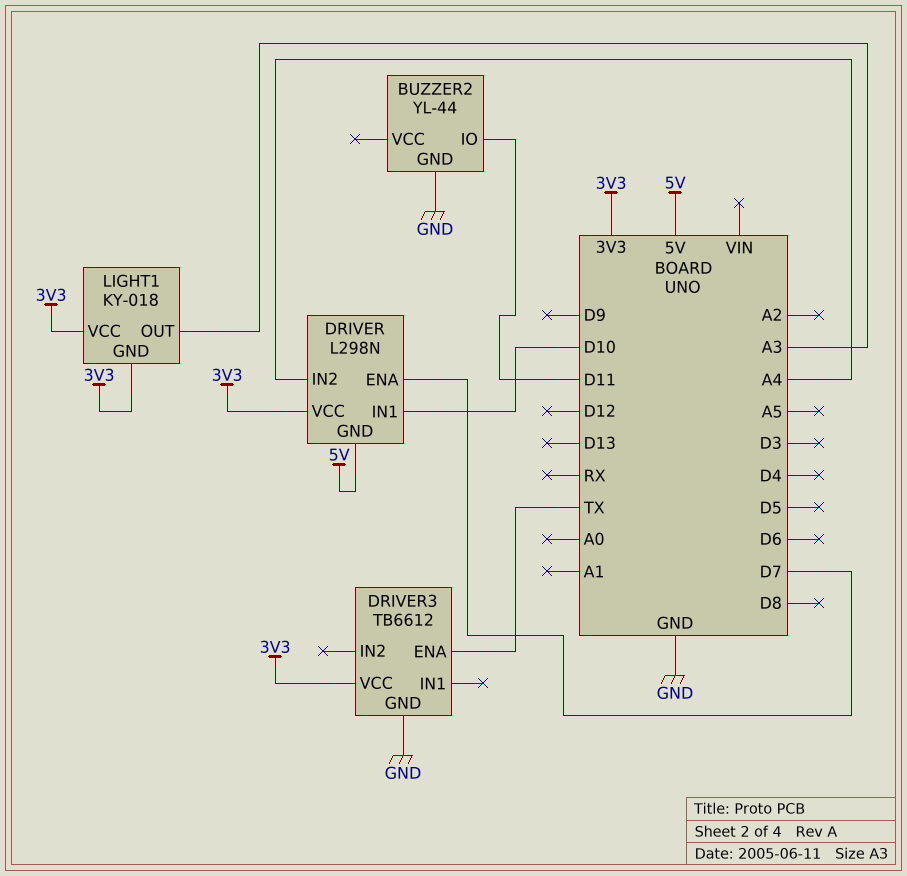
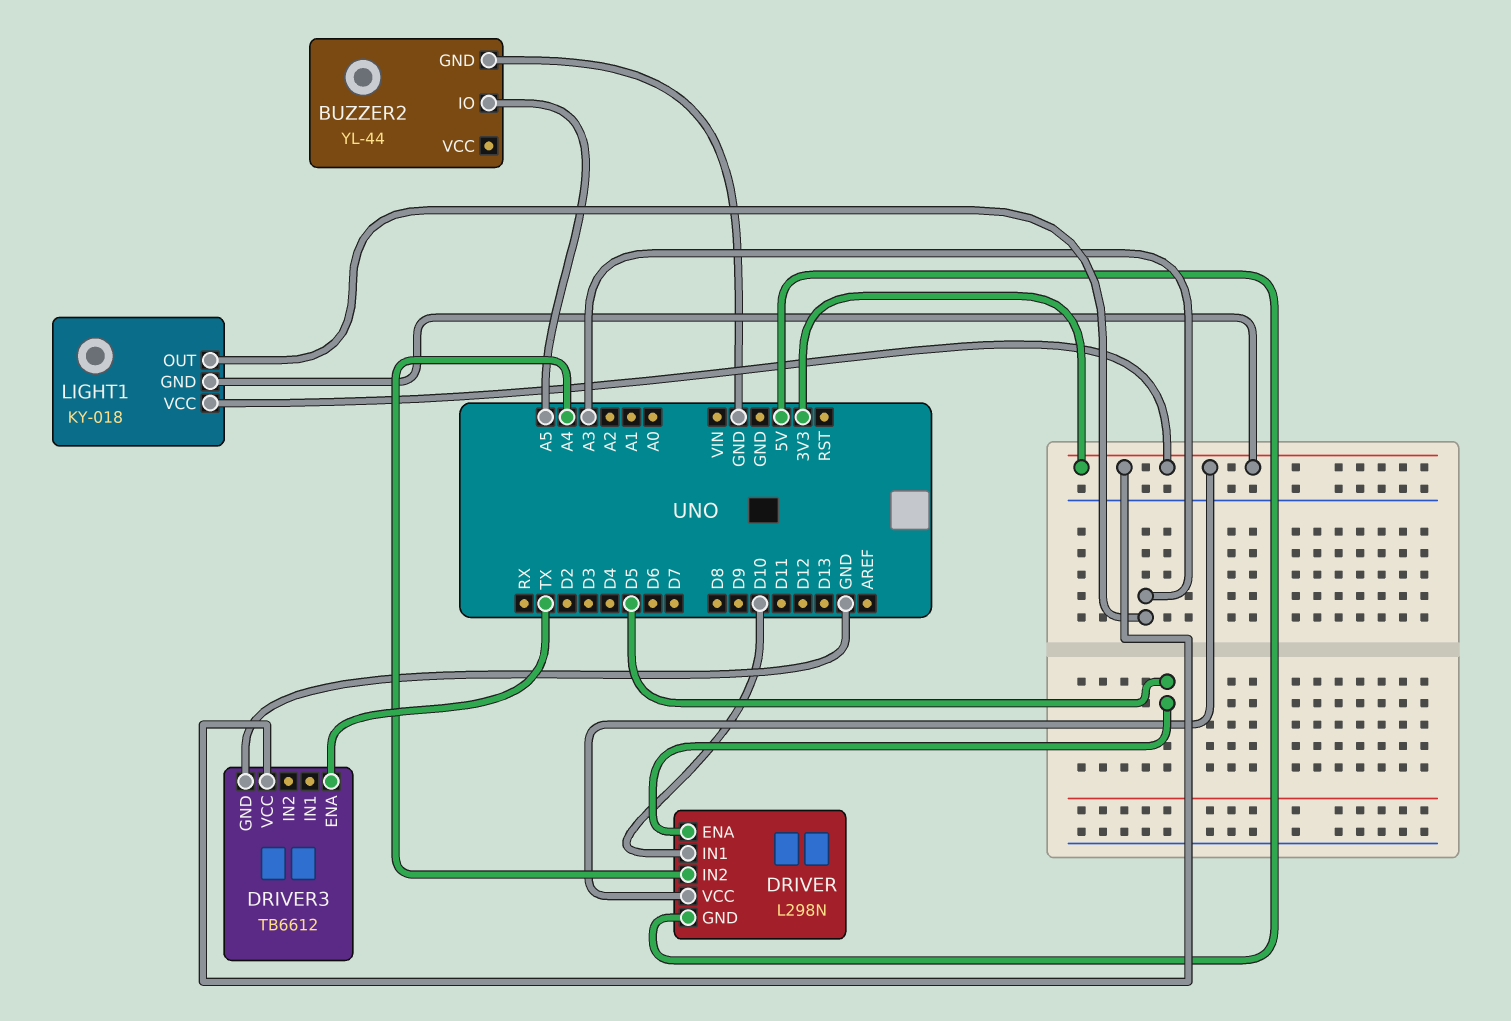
BUZZER2 pin IO: D11 -> A5
DRIVER pin ENA: D7 -> D5

